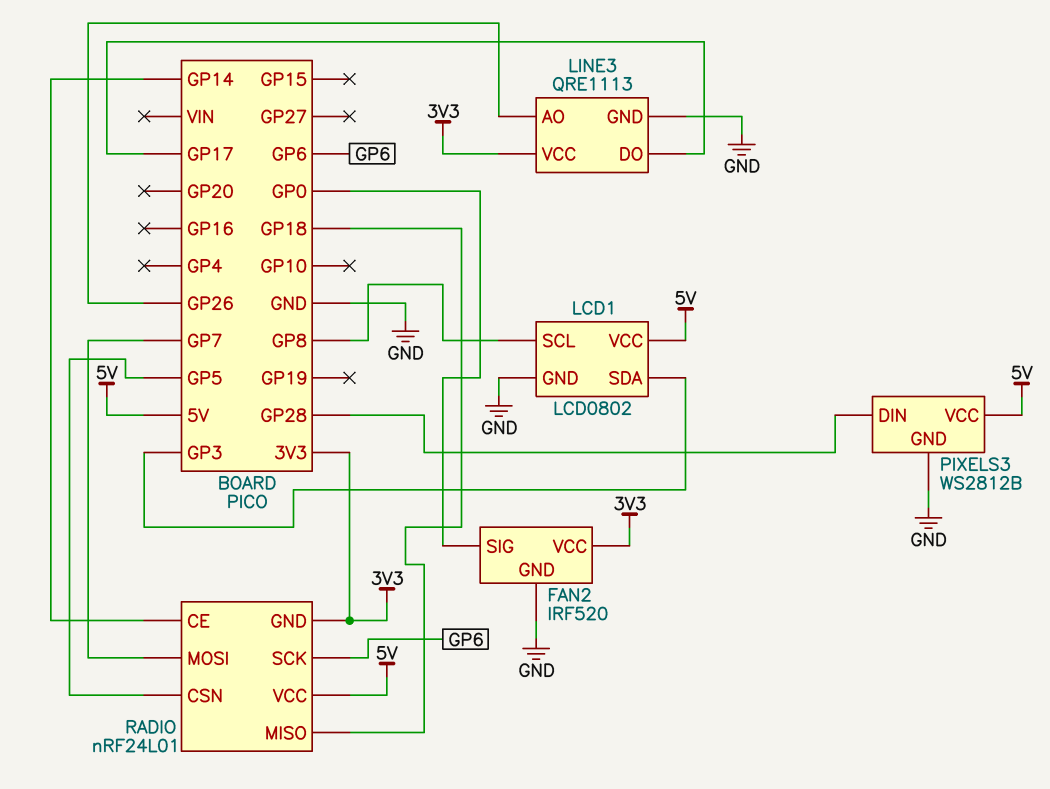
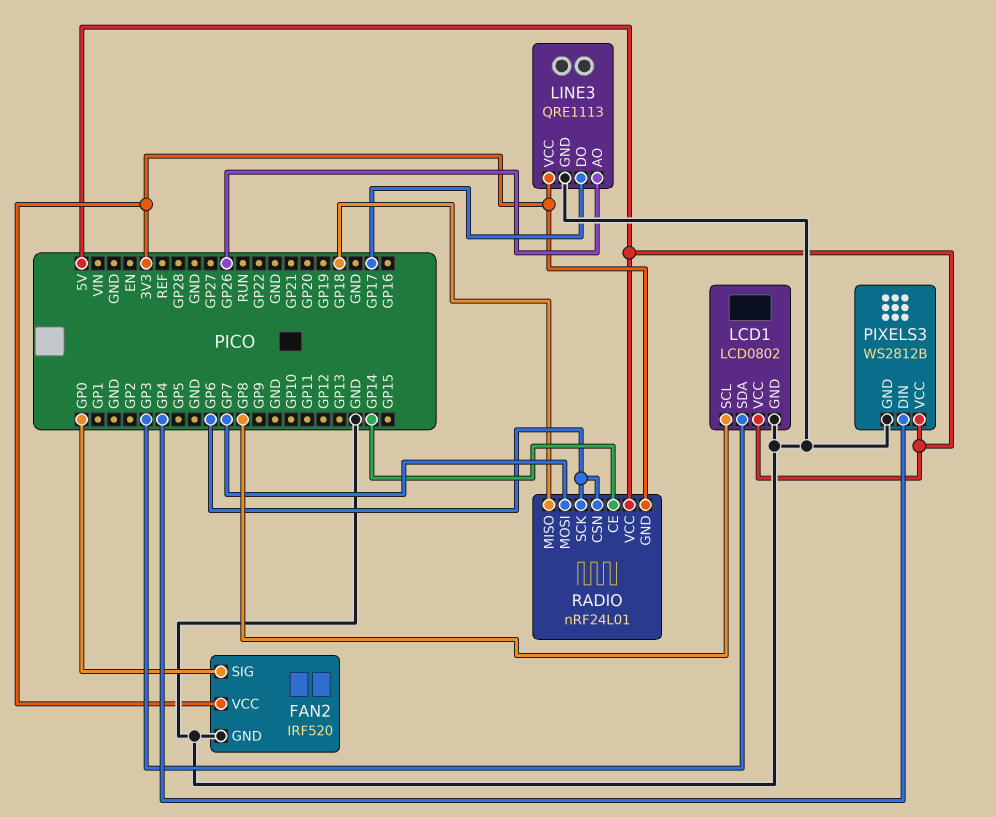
PIXELS3 pin DIN: GP28 -> GP4
RADIO pin CSN: GP5 -> GP6

